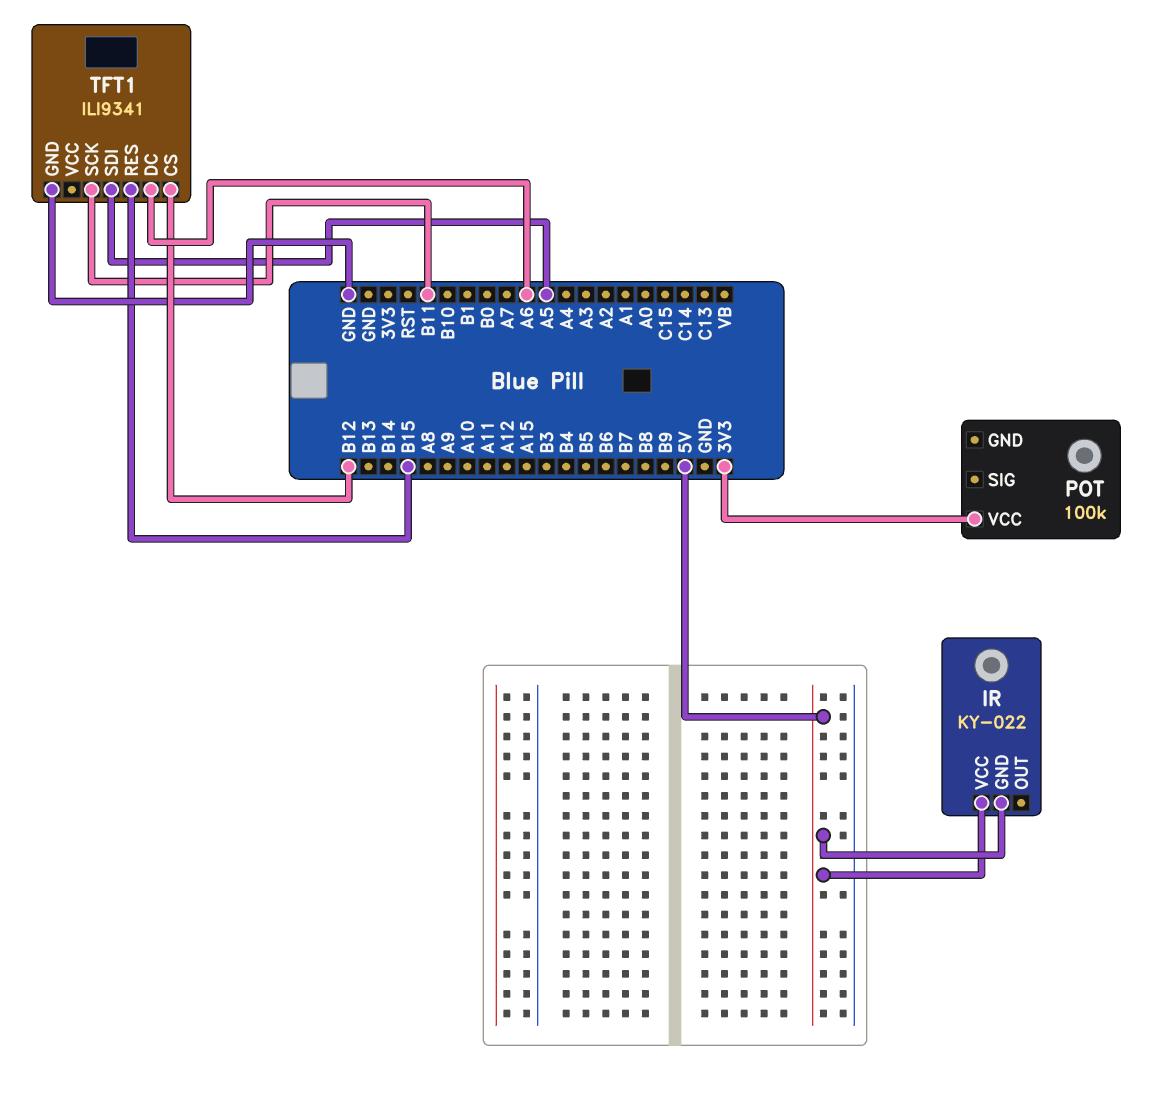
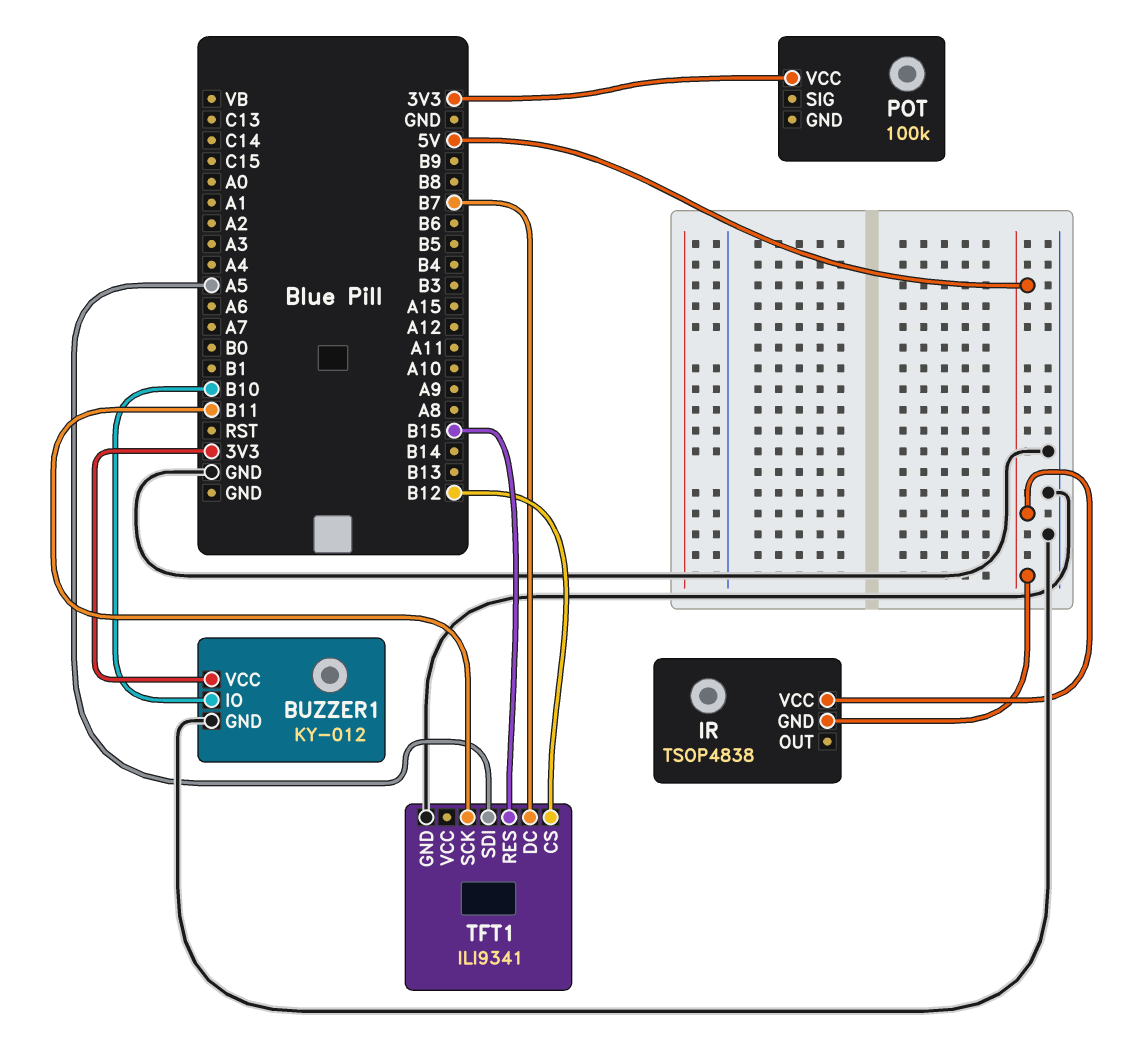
BUZZER1: none -> KY-012
BUZZER1 pin GND: none -> GND
BUZZER1 pin IO: none -> B10
BUZZER1 pin VCC: none -> 3V3
IR: KY-022 -> TSOP4838
TFT1 pin DC: A6 -> B7

